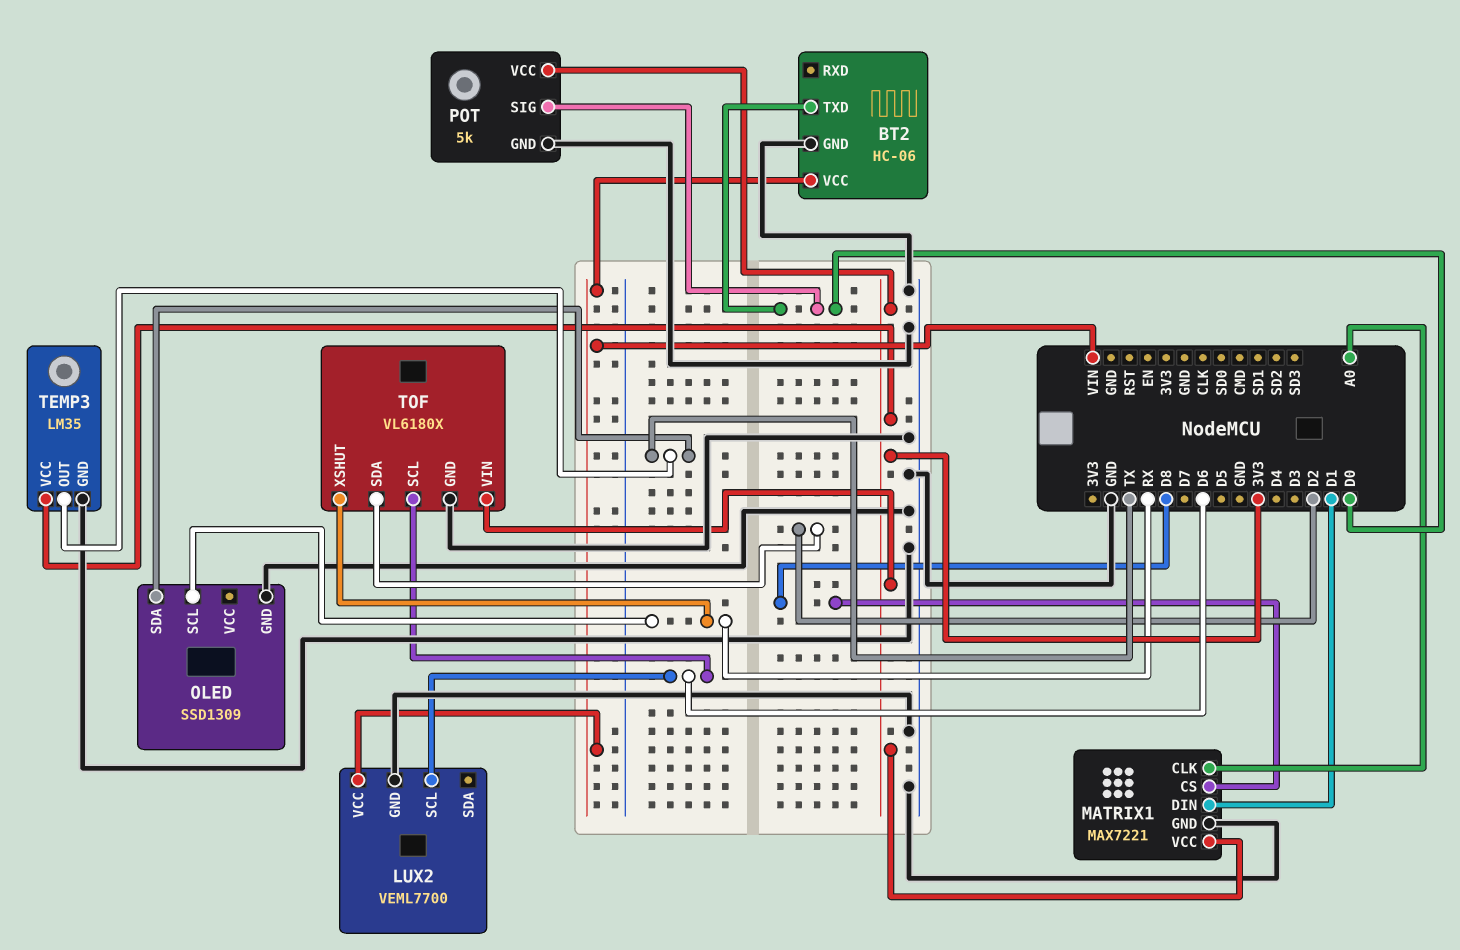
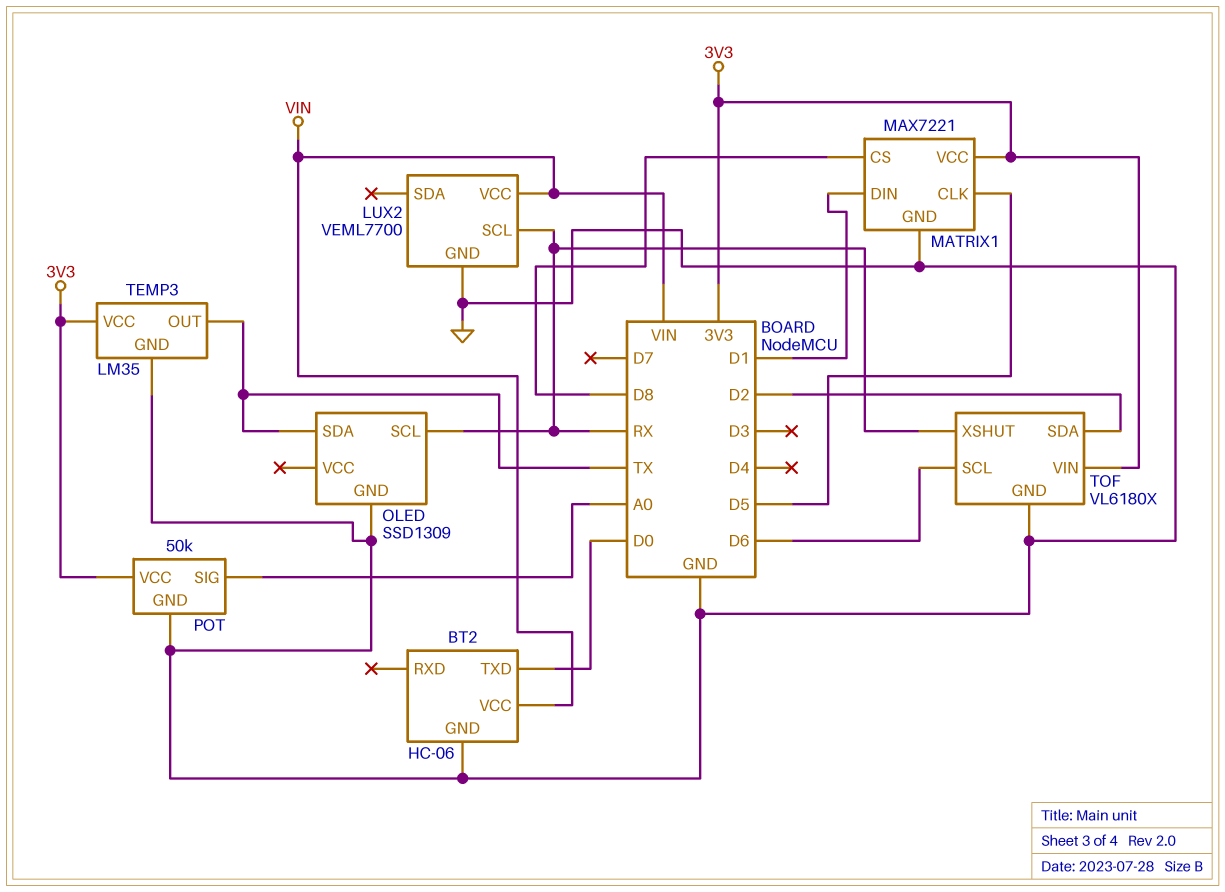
LUX2 pin SCL: D6 -> RX
MATRIX1 pin CLK: A0 -> D5
POT: 5k -> 50k
POT pin SIG: D0 -> A0

